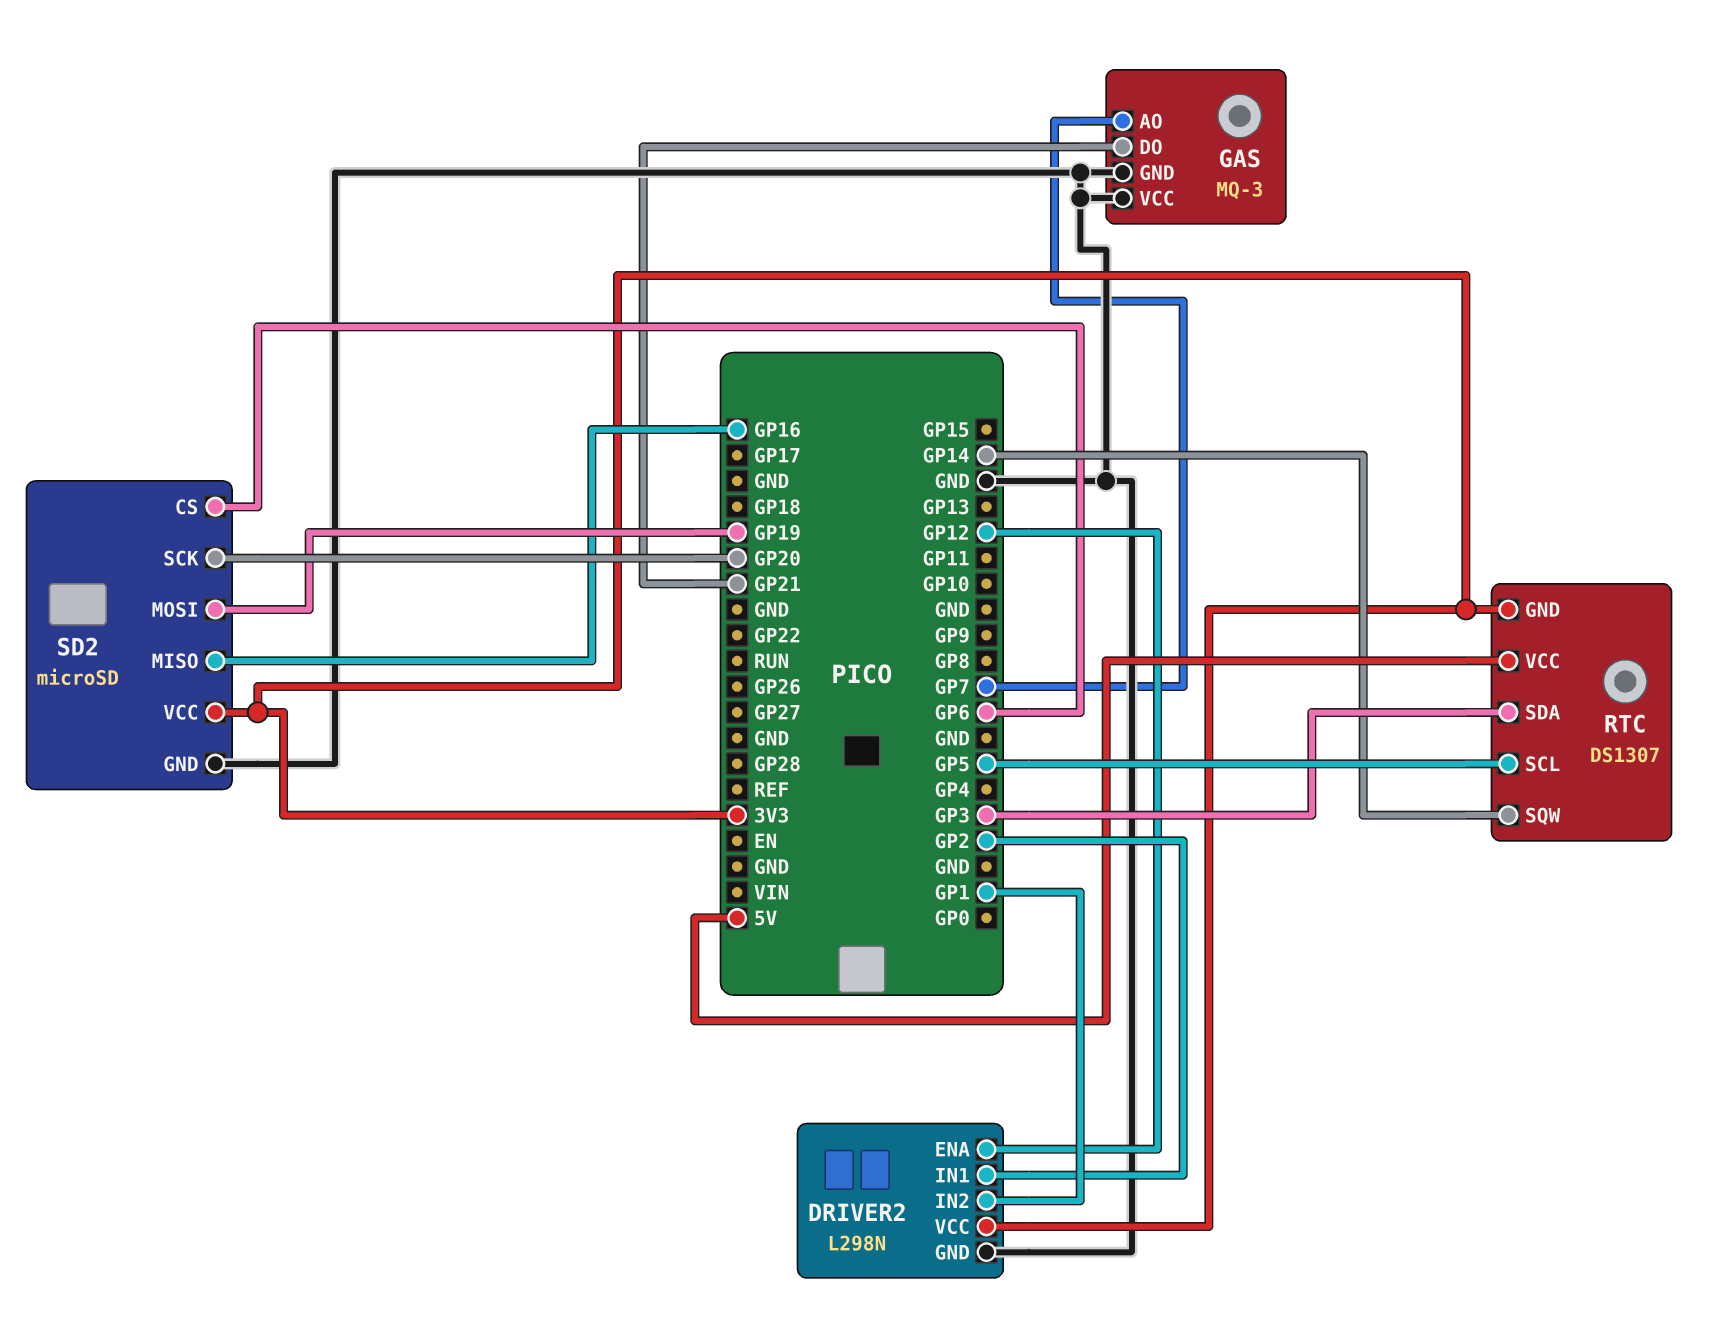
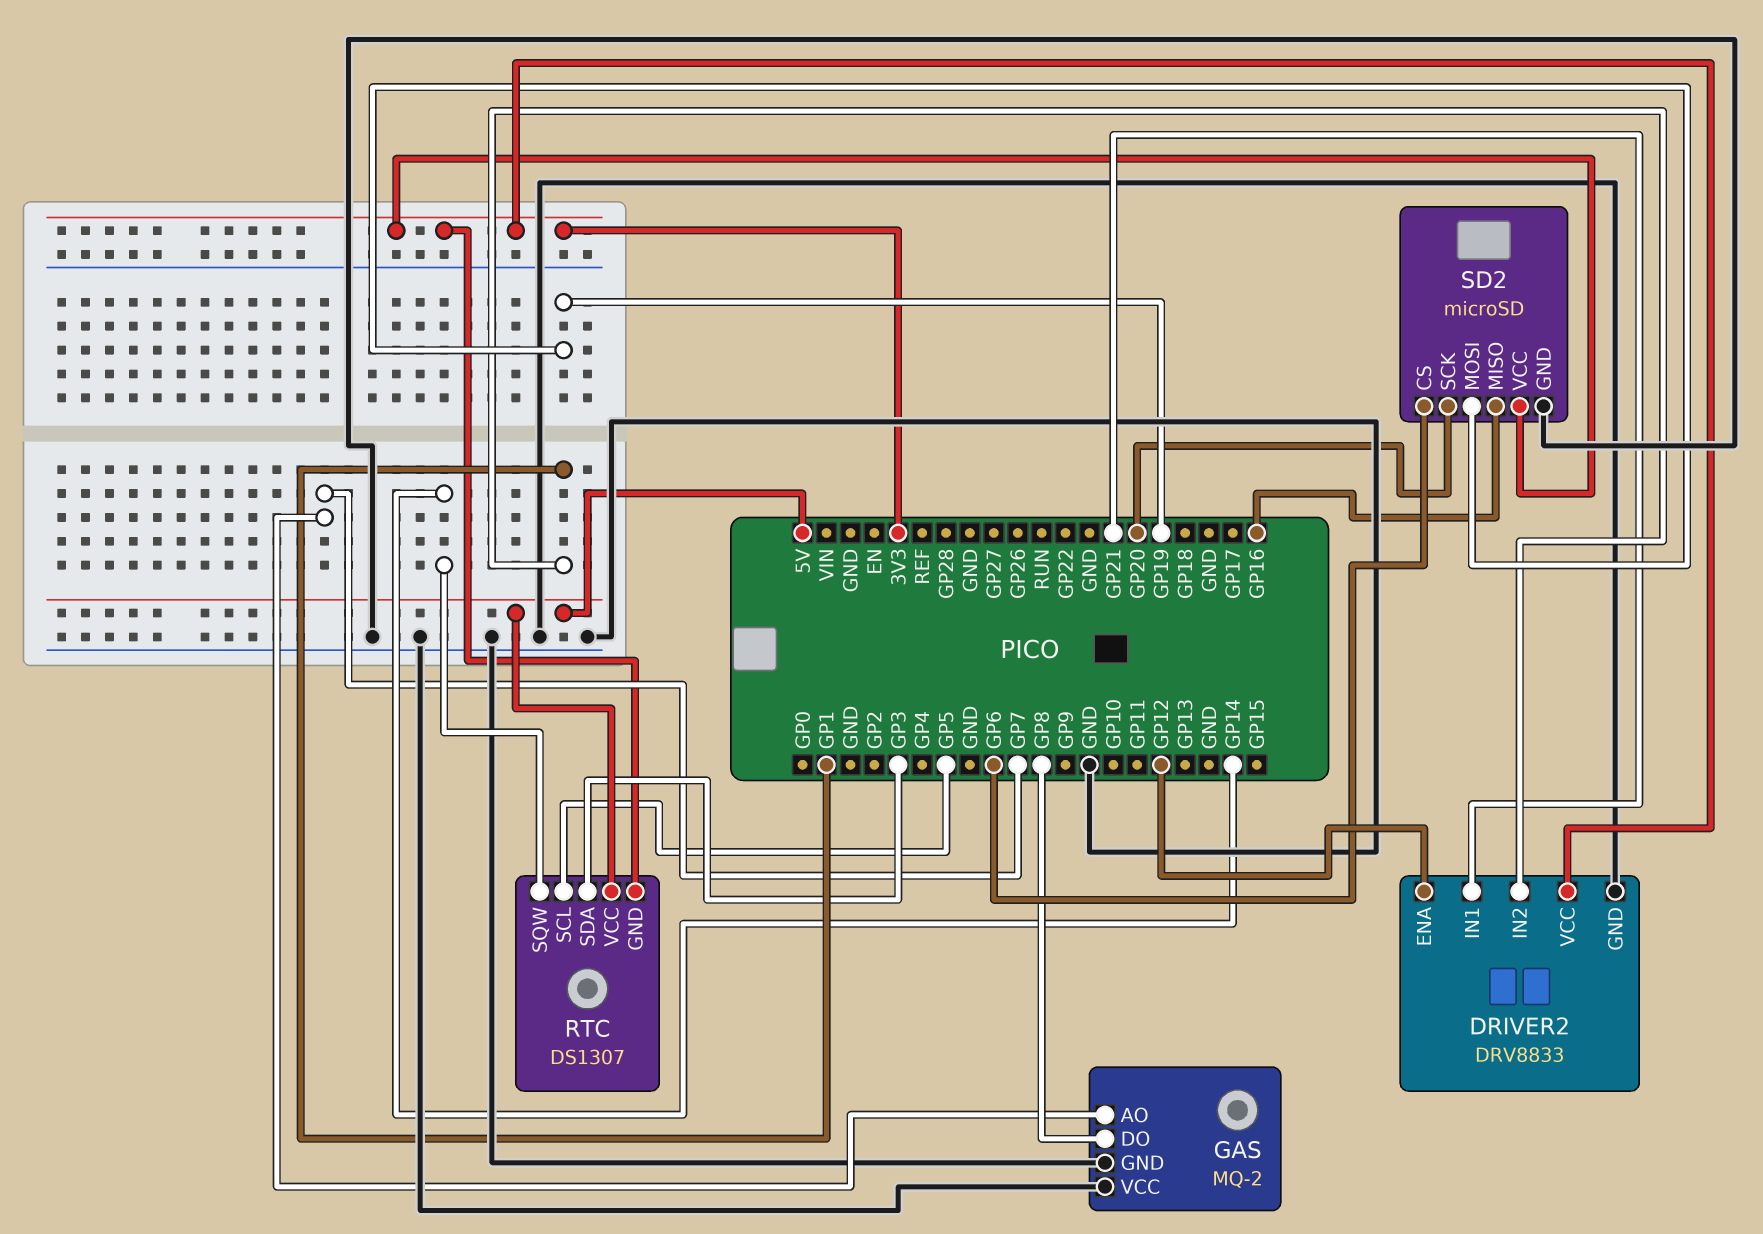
DRIVER2: L298N -> DRV8833
DRIVER2 pin IN1: GP2 -> GP21
GAS: MQ-3 -> MQ-2
GAS pin DO: GP21 -> GP8

